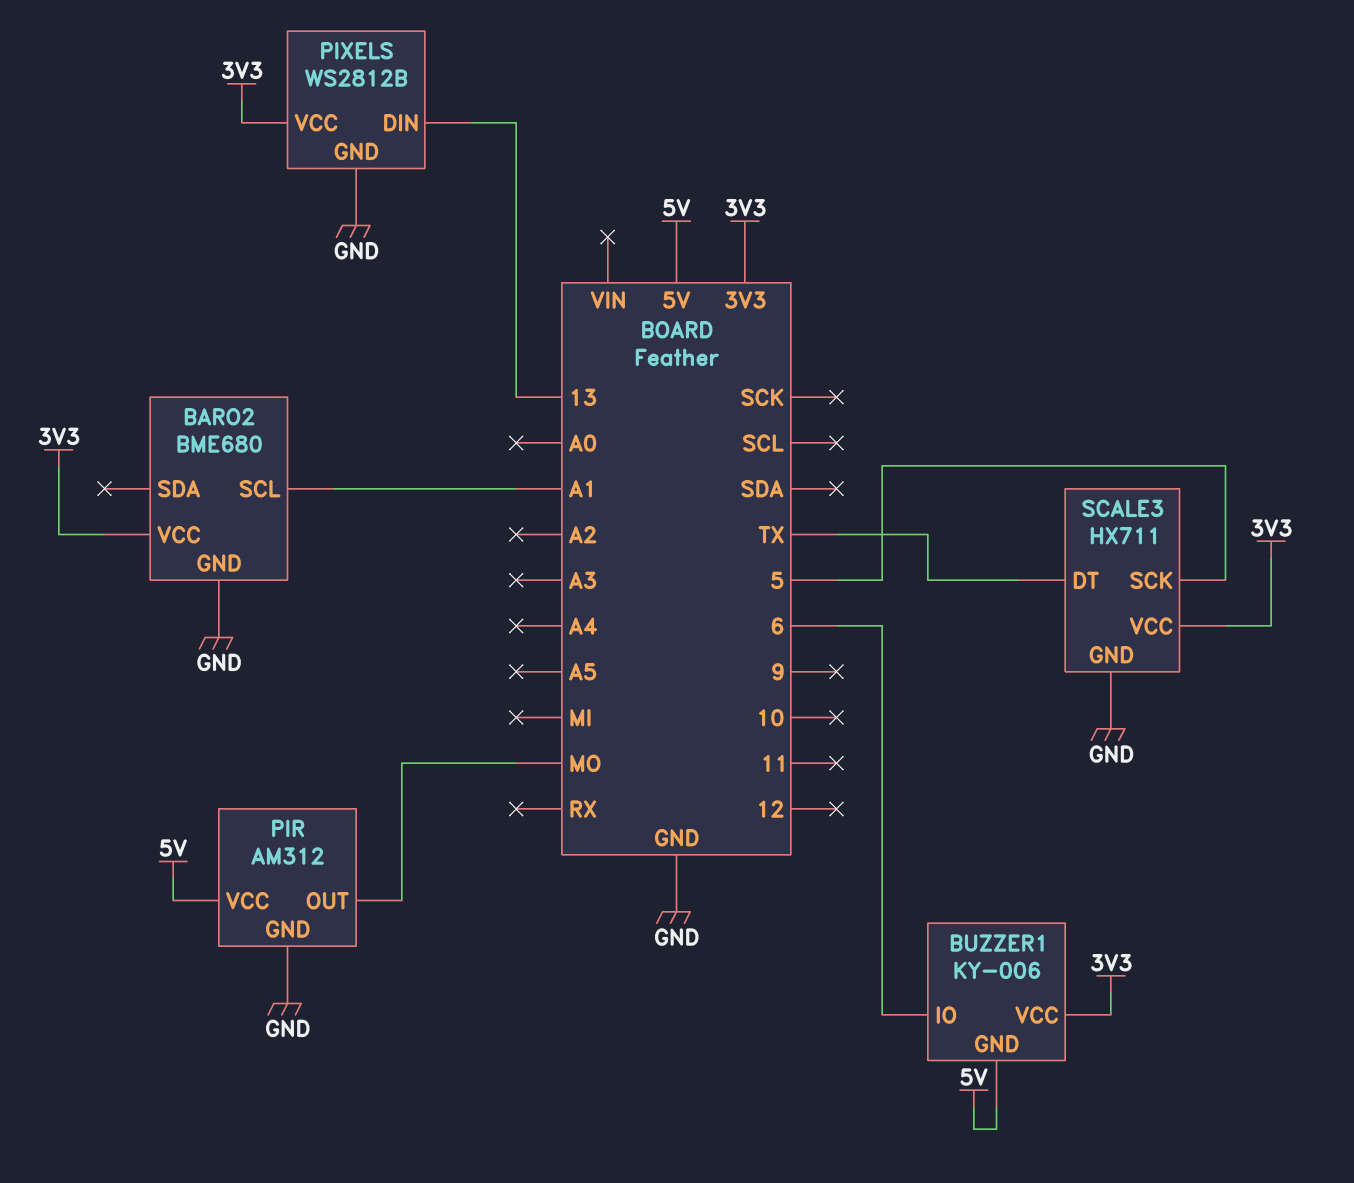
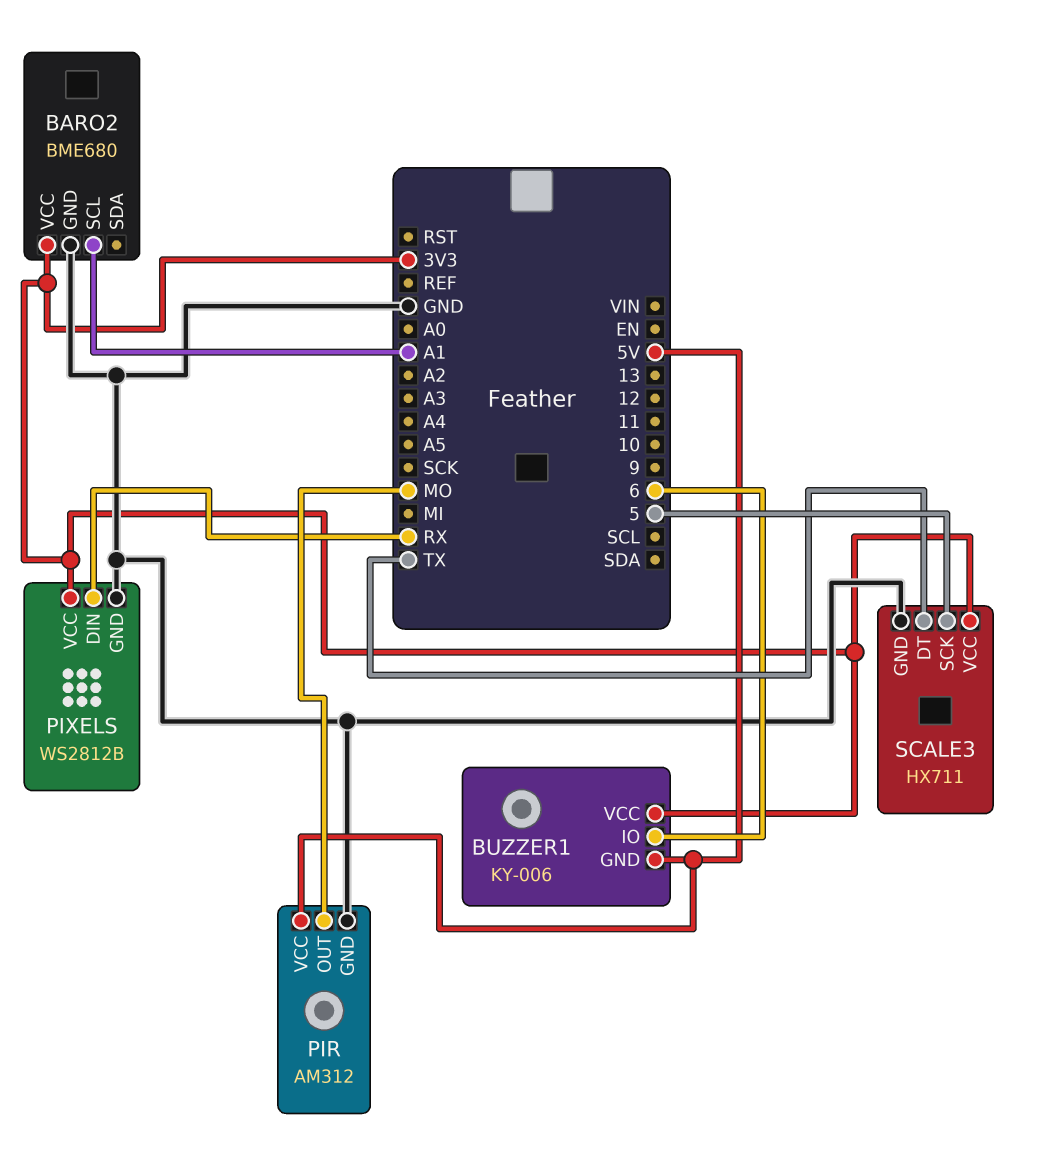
PIXELS pin DIN: 13 -> RX

